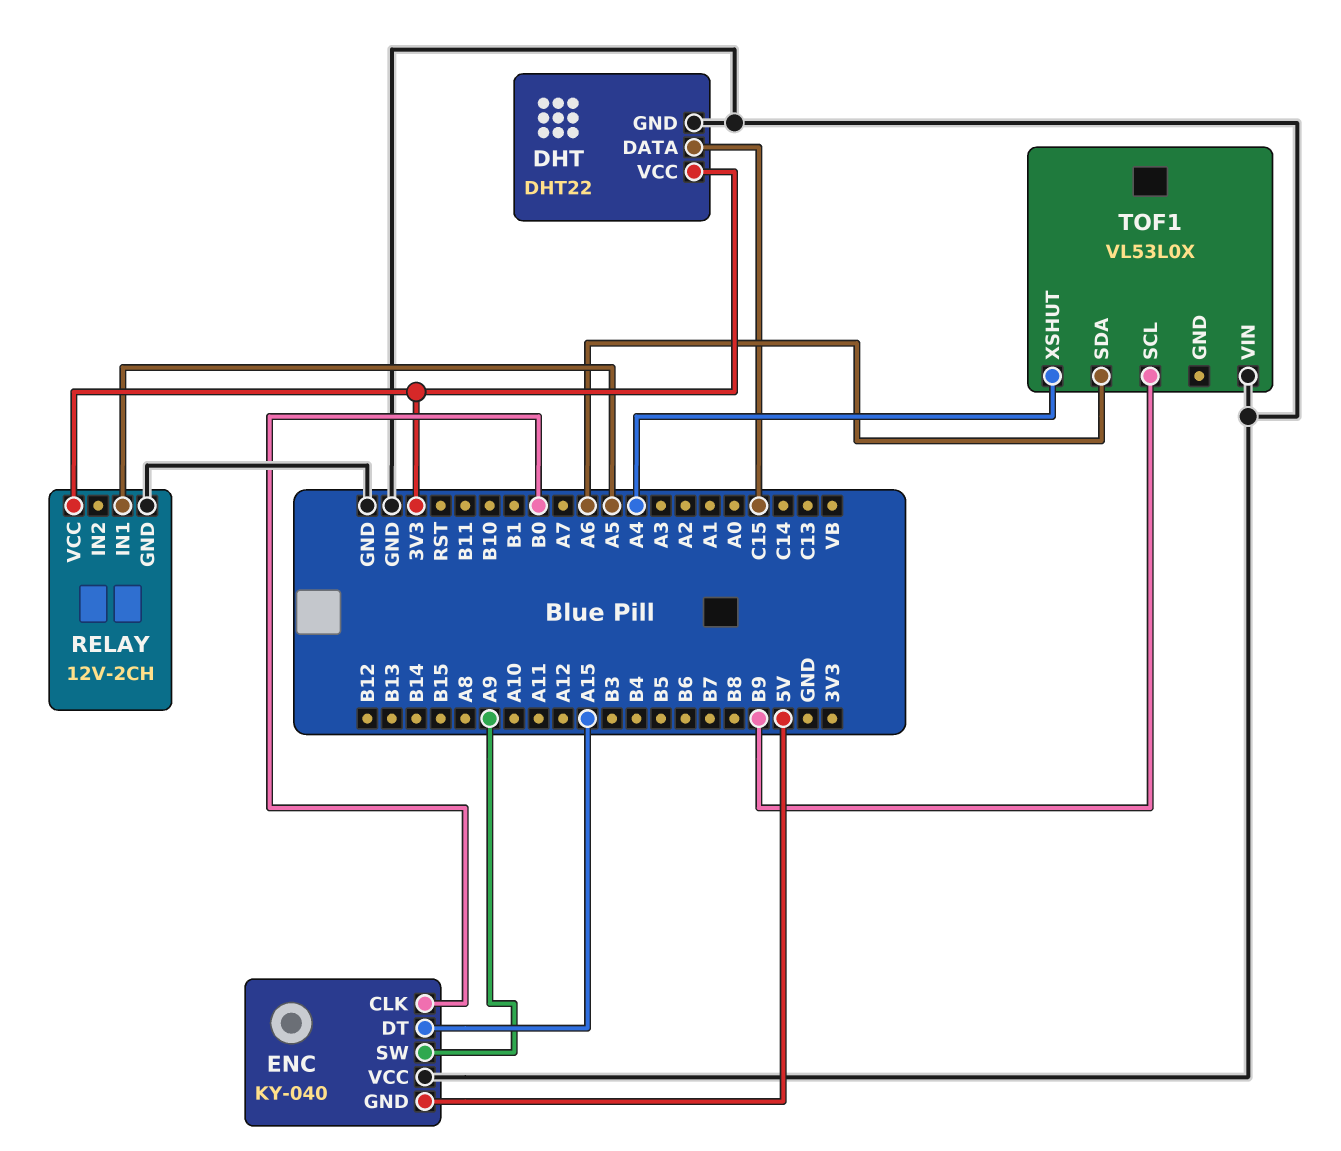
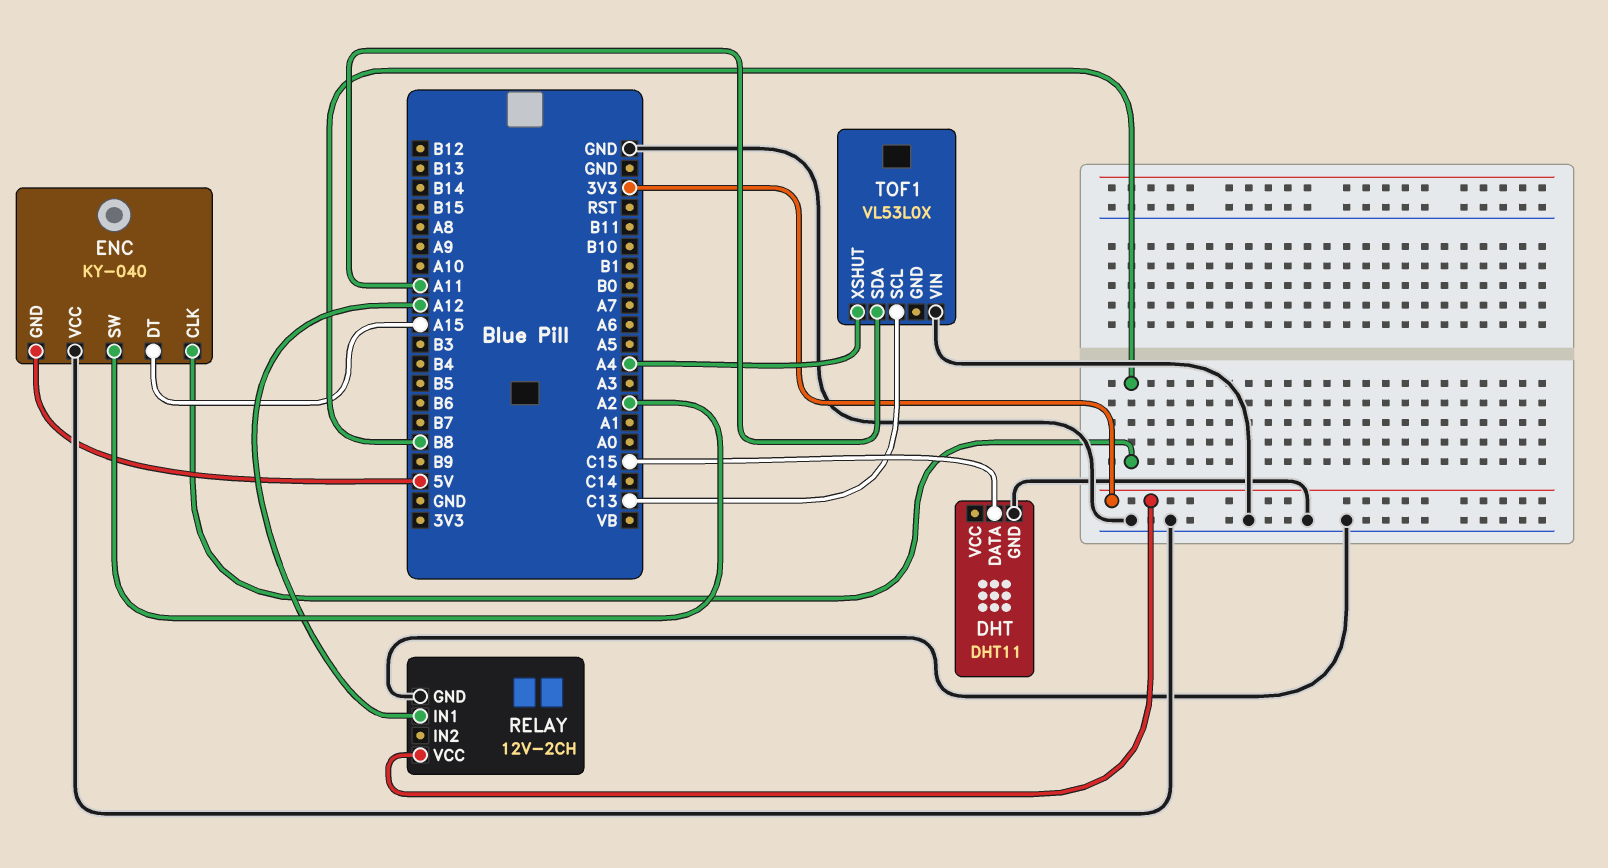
DHT: DHT22 -> DHT11
DHT pin VCC: 3V3 -> none
ENC pin CLK: B0 -> B8
ENC pin SW: A9 -> A2
RELAY pin IN1: A5 -> A12
TOF1 pin SCL: B9 -> C13
TOF1 pin SDA: A6 -> A11

